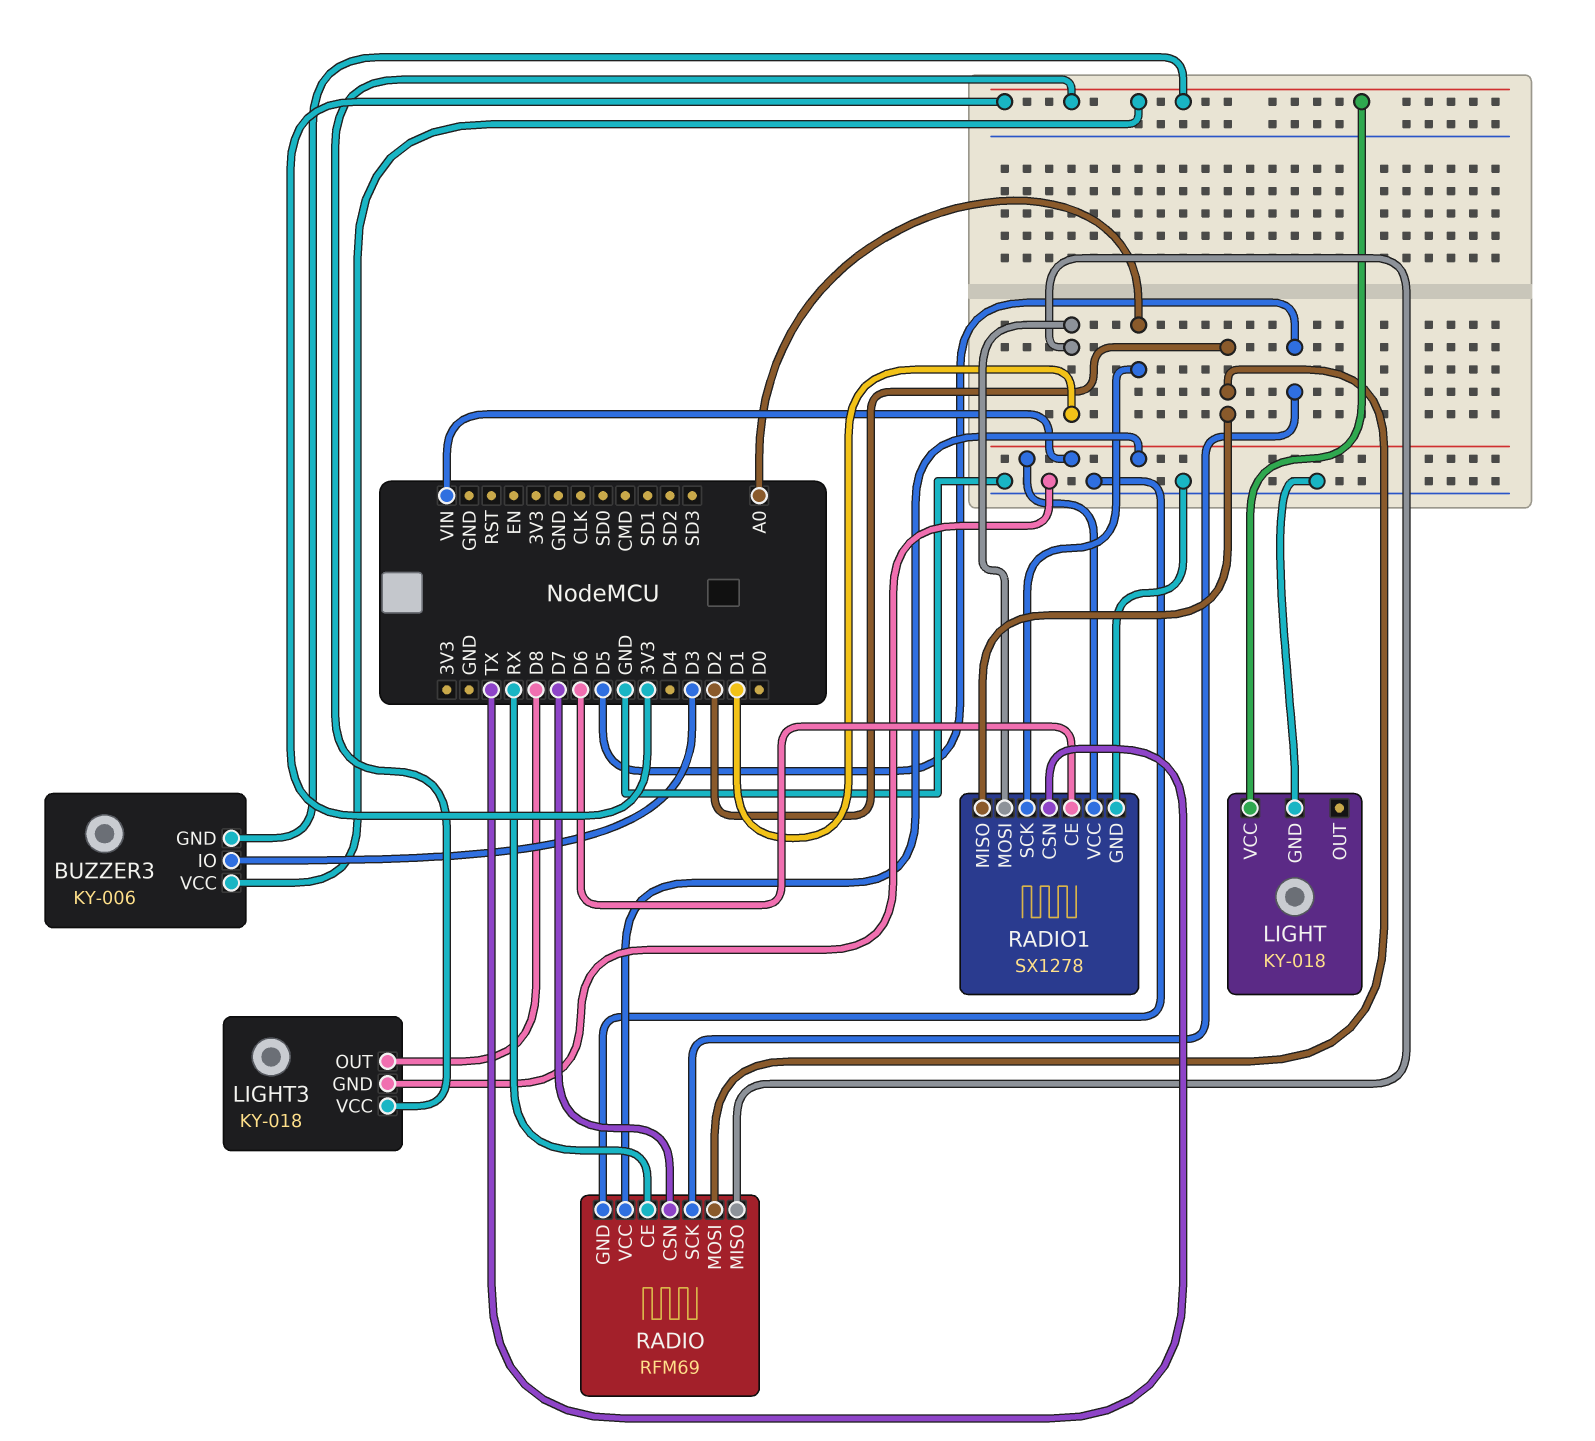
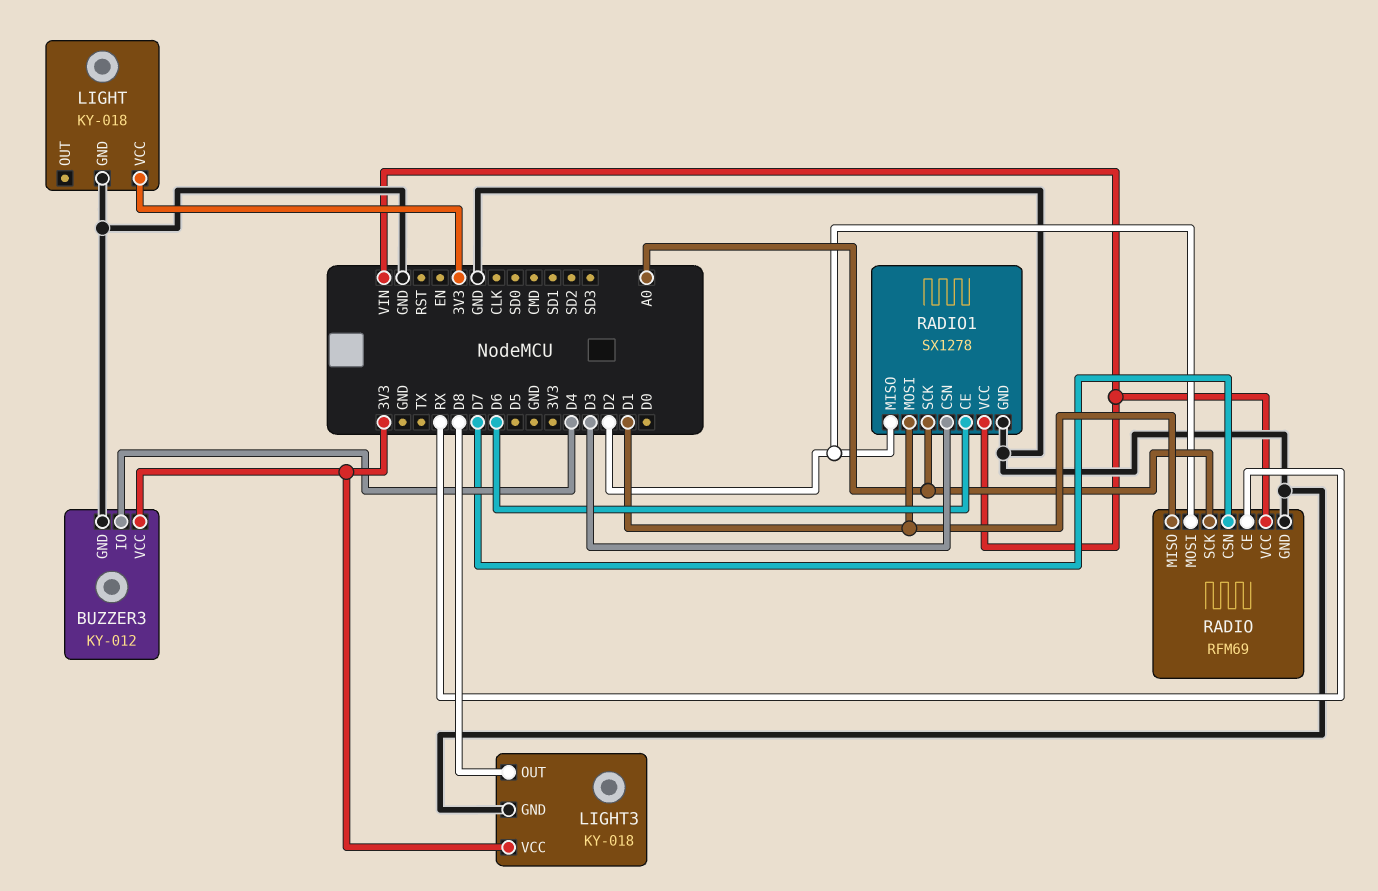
BUZZER3: KY-006 -> KY-012
BUZZER3 pin GND: 3V3 -> GND
BUZZER3 pin IO: D3 -> D4
RADIO pin SCK: D5 -> A0
RADIO1 pin CSN: TX -> D3

